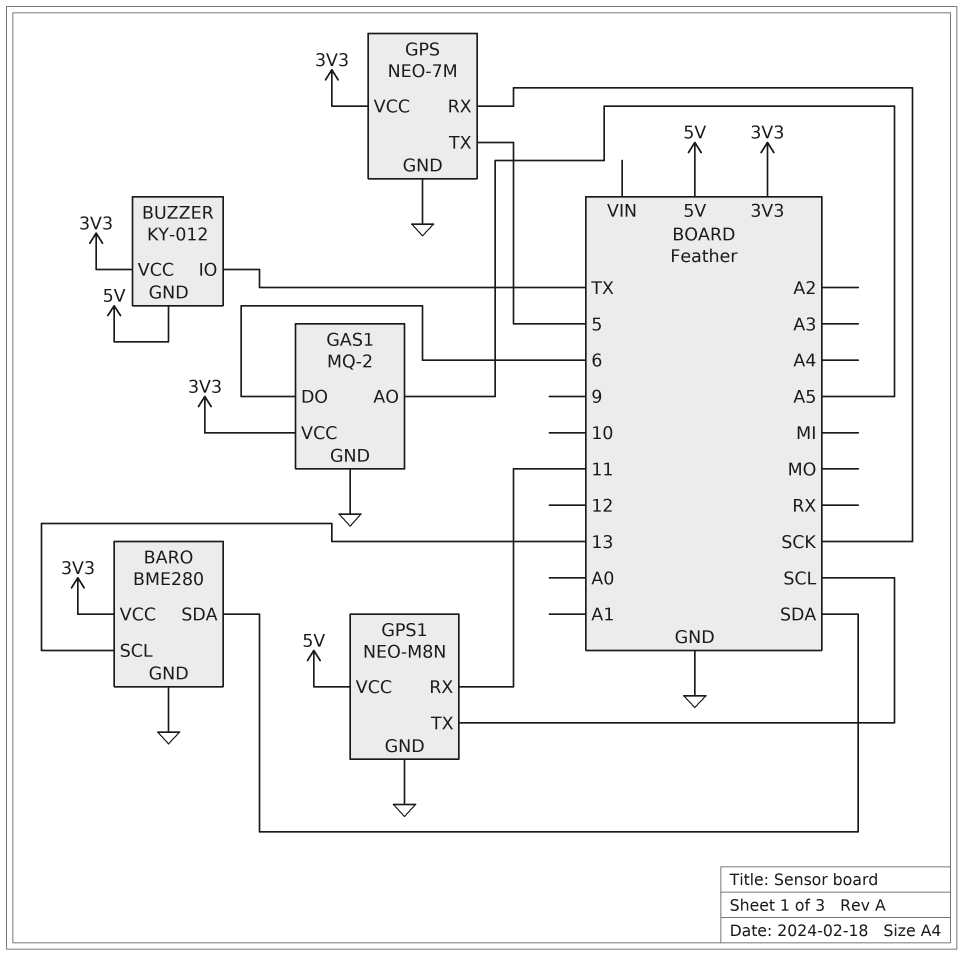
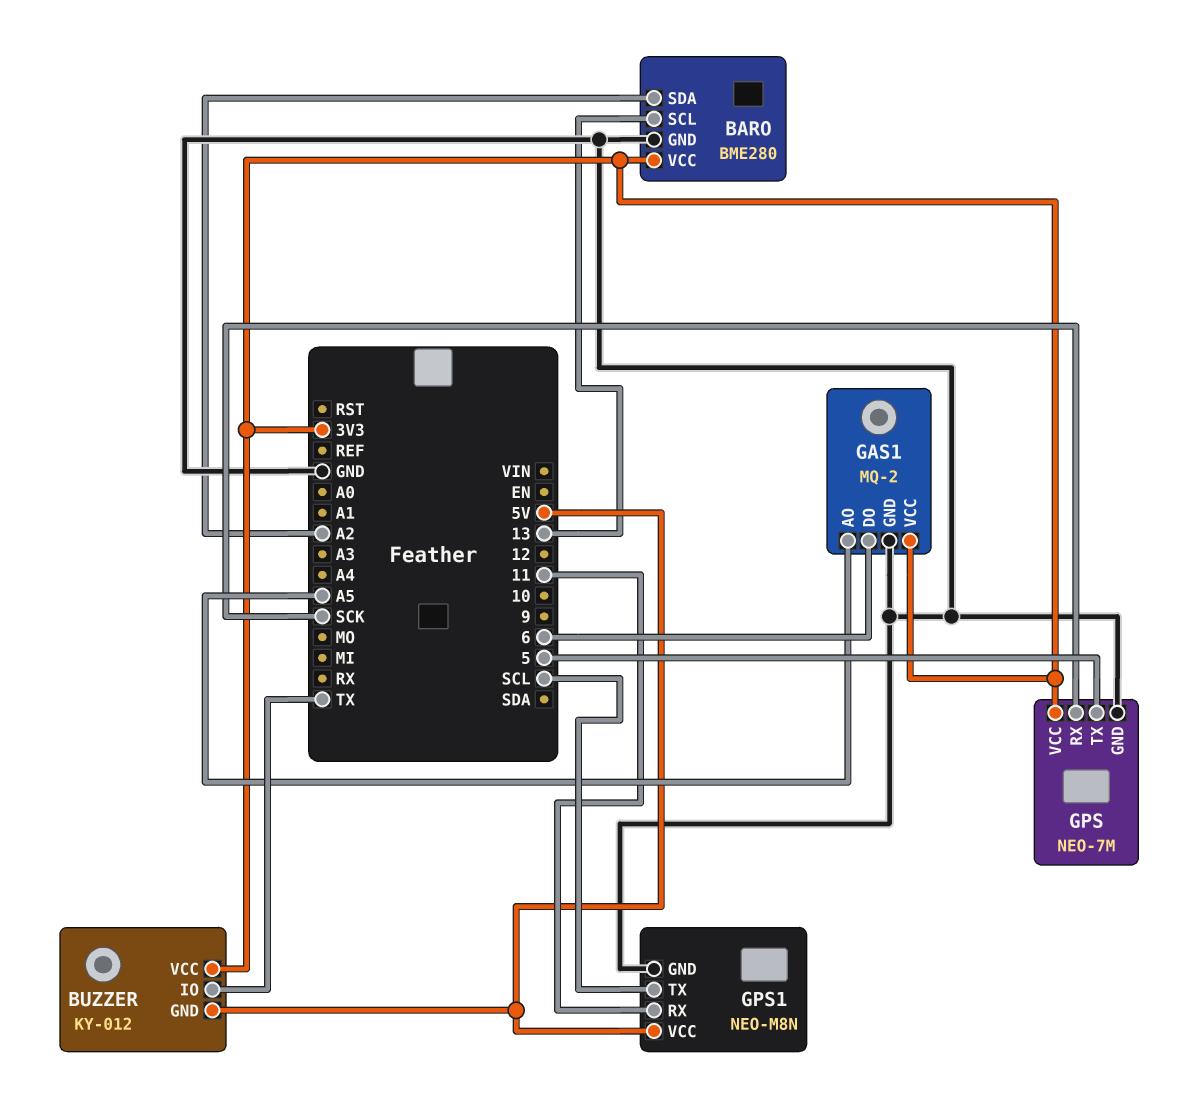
BARO pin SDA: SDA -> A2

